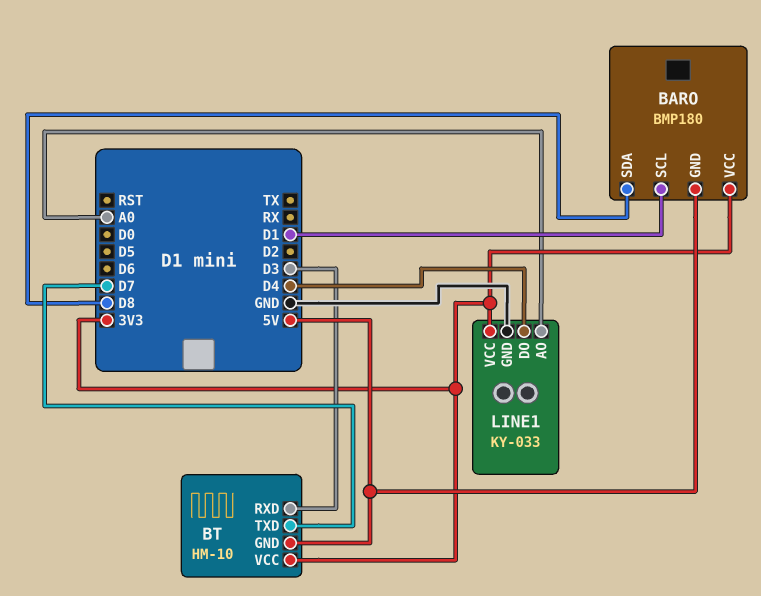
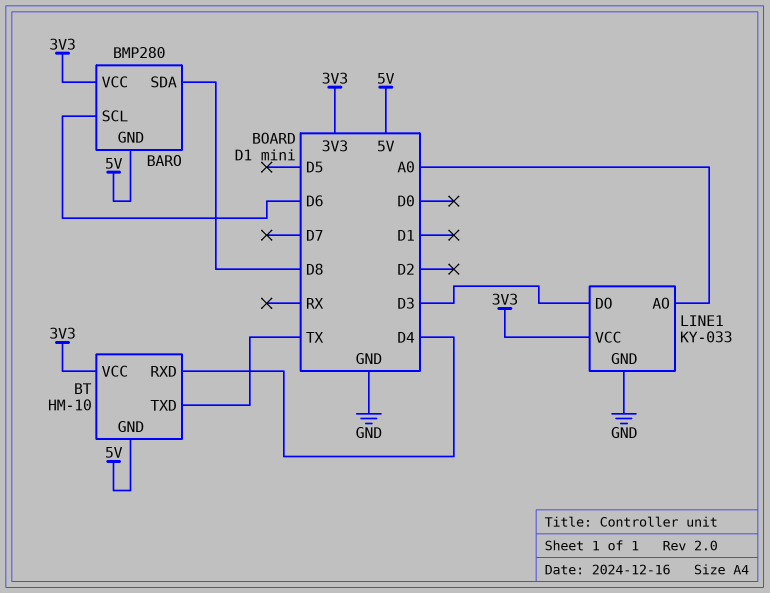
BARO: BMP180 -> BMP280
BARO pin SCL: D1 -> D6
BT pin RXD: D3 -> D4
BT pin TXD: D7 -> TX
LINE1 pin DO: D4 -> D3

